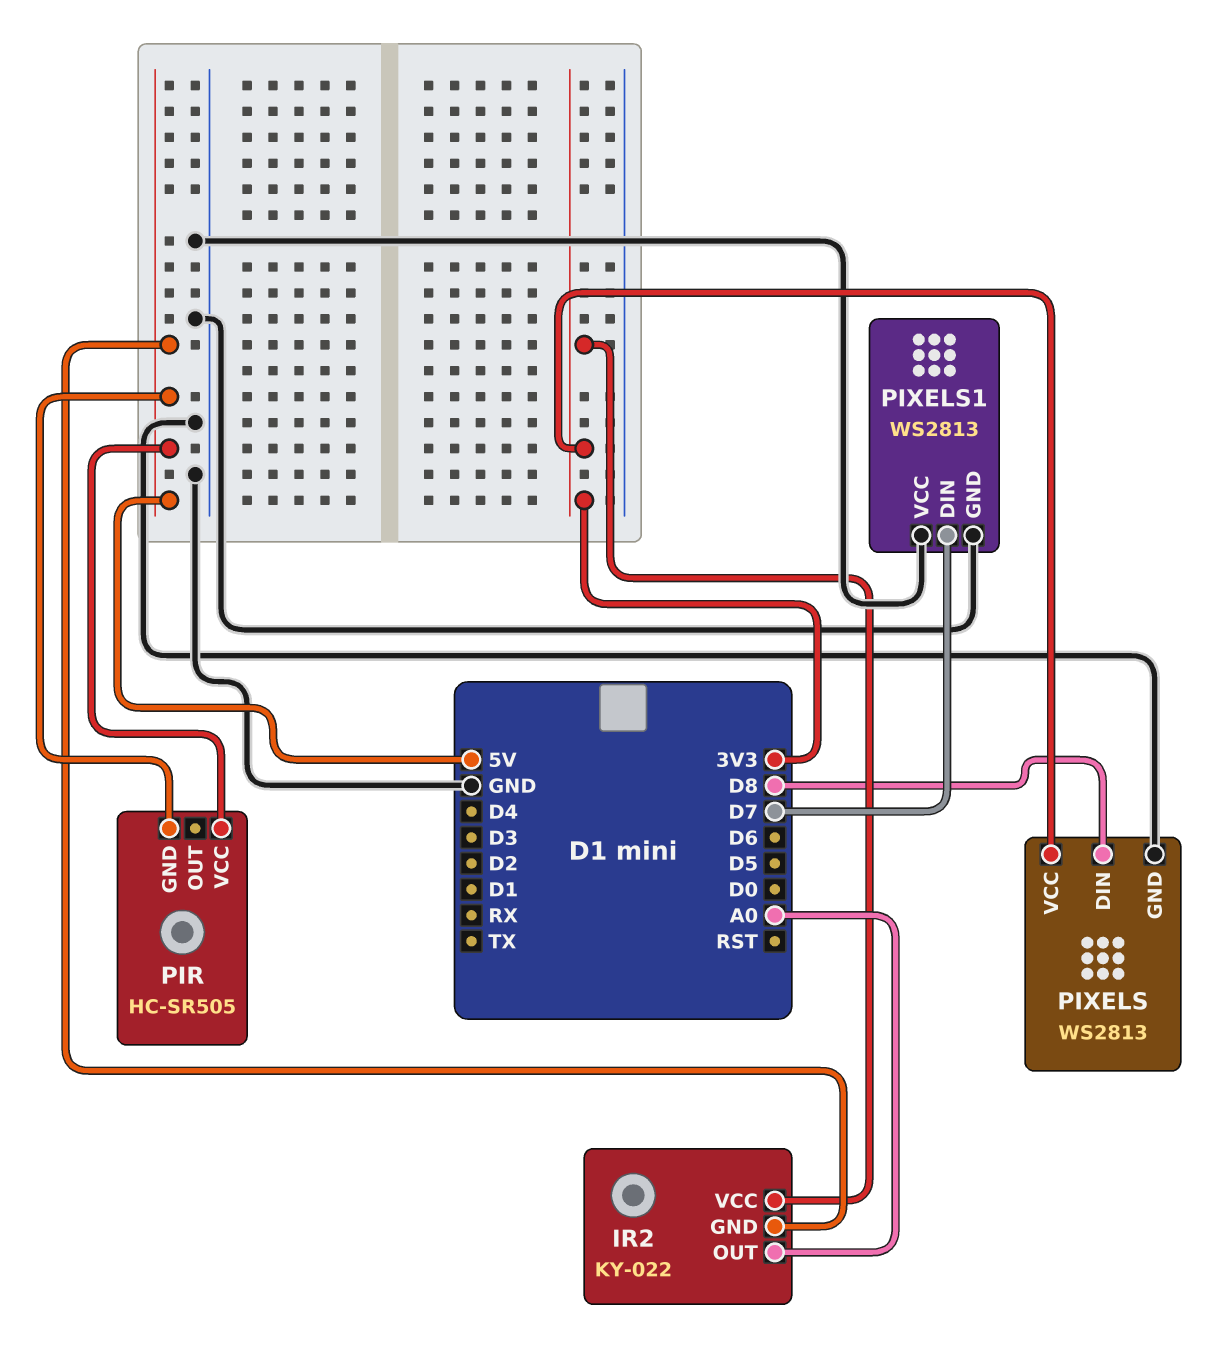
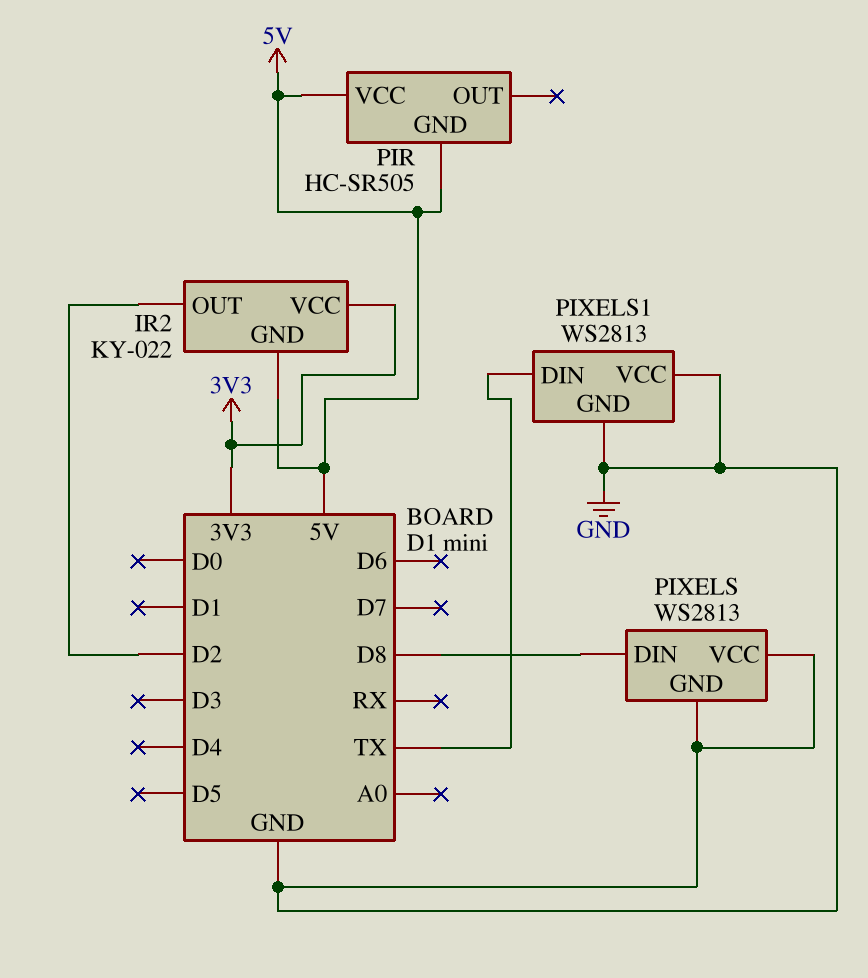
IR2 pin OUT: A0 -> D2
PIXELS pin VCC: 3V3 -> GND
PIXELS1 pin DIN: D7 -> TX

